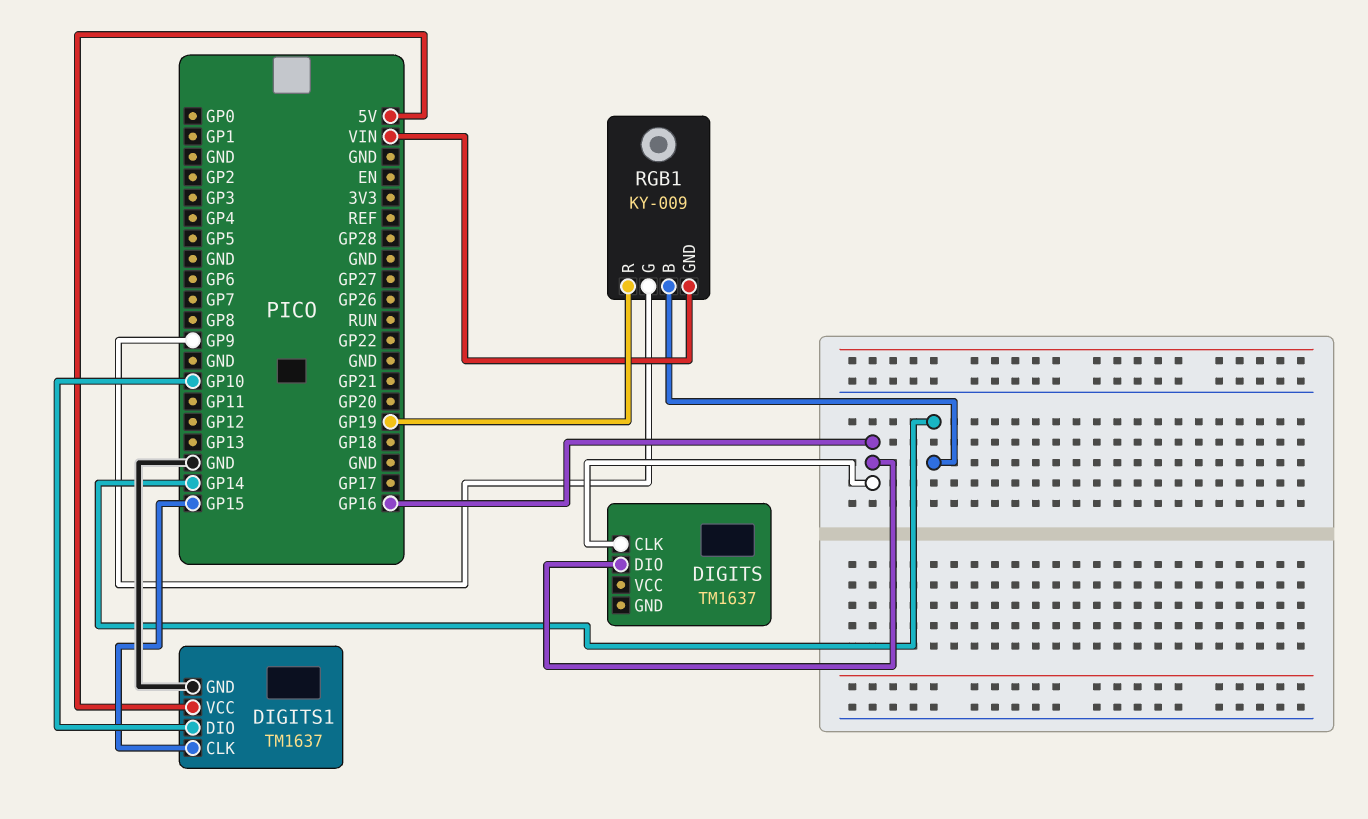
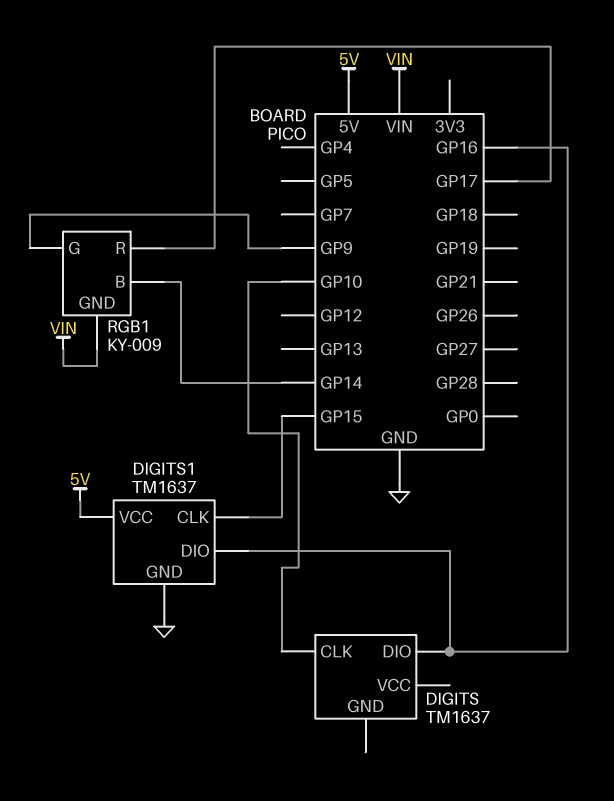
DIGITS pin CLK: GP16 -> GP10
DIGITS1 pin DIO: GP10 -> GP16
RGB1 pin R: GP19 -> GP17

